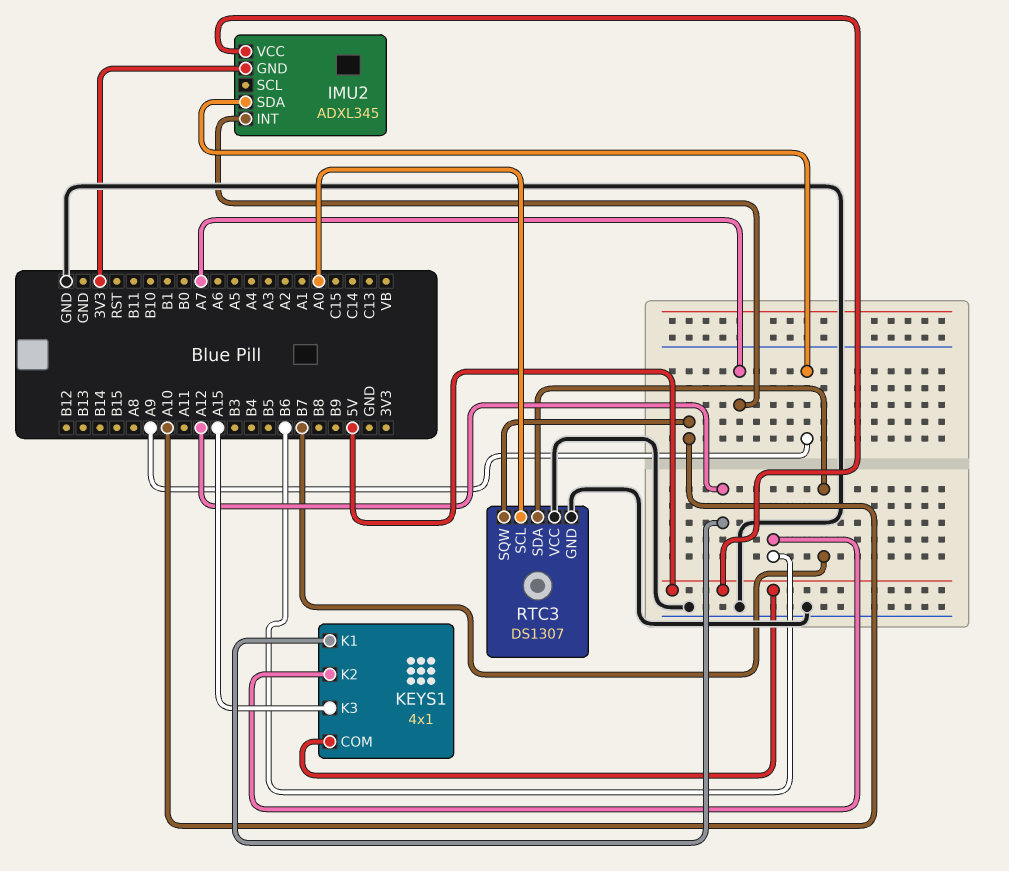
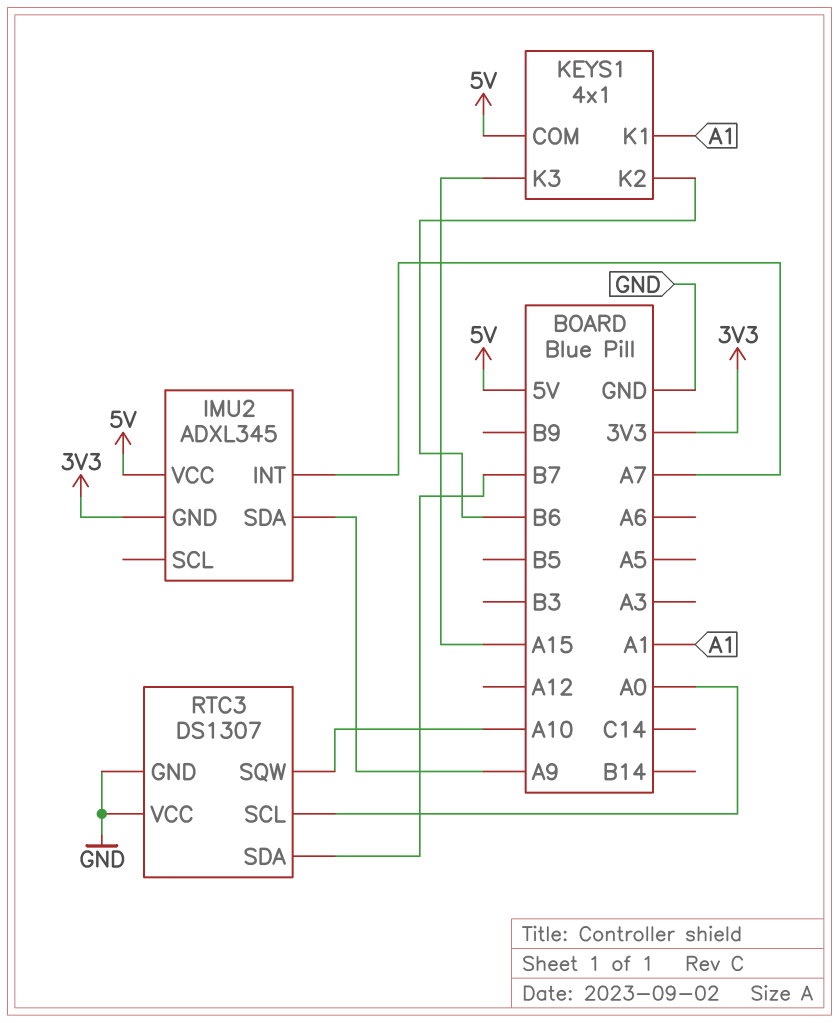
KEYS1 pin K1: A12 -> A1

